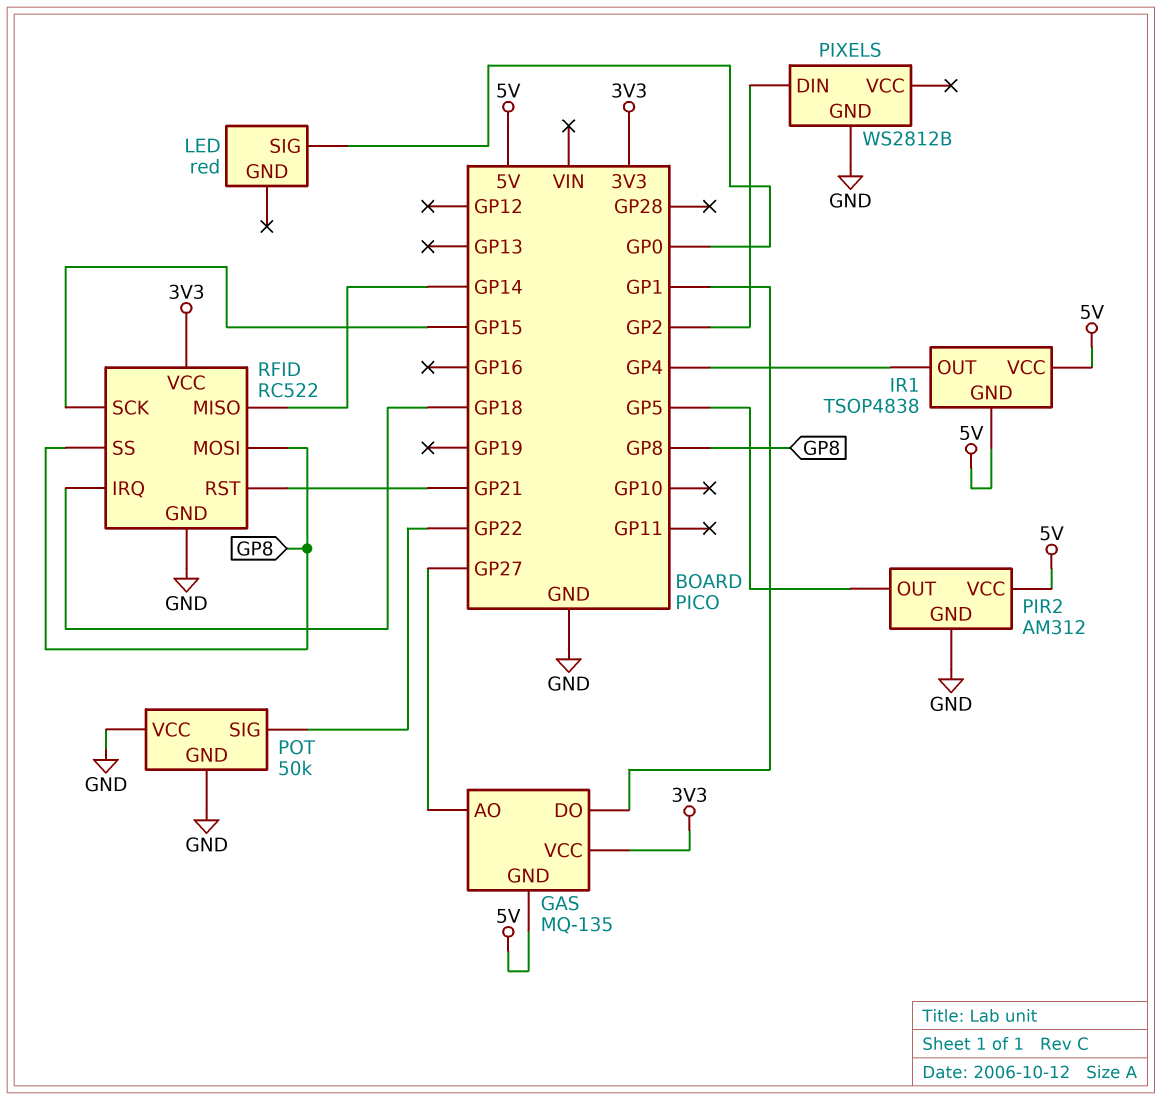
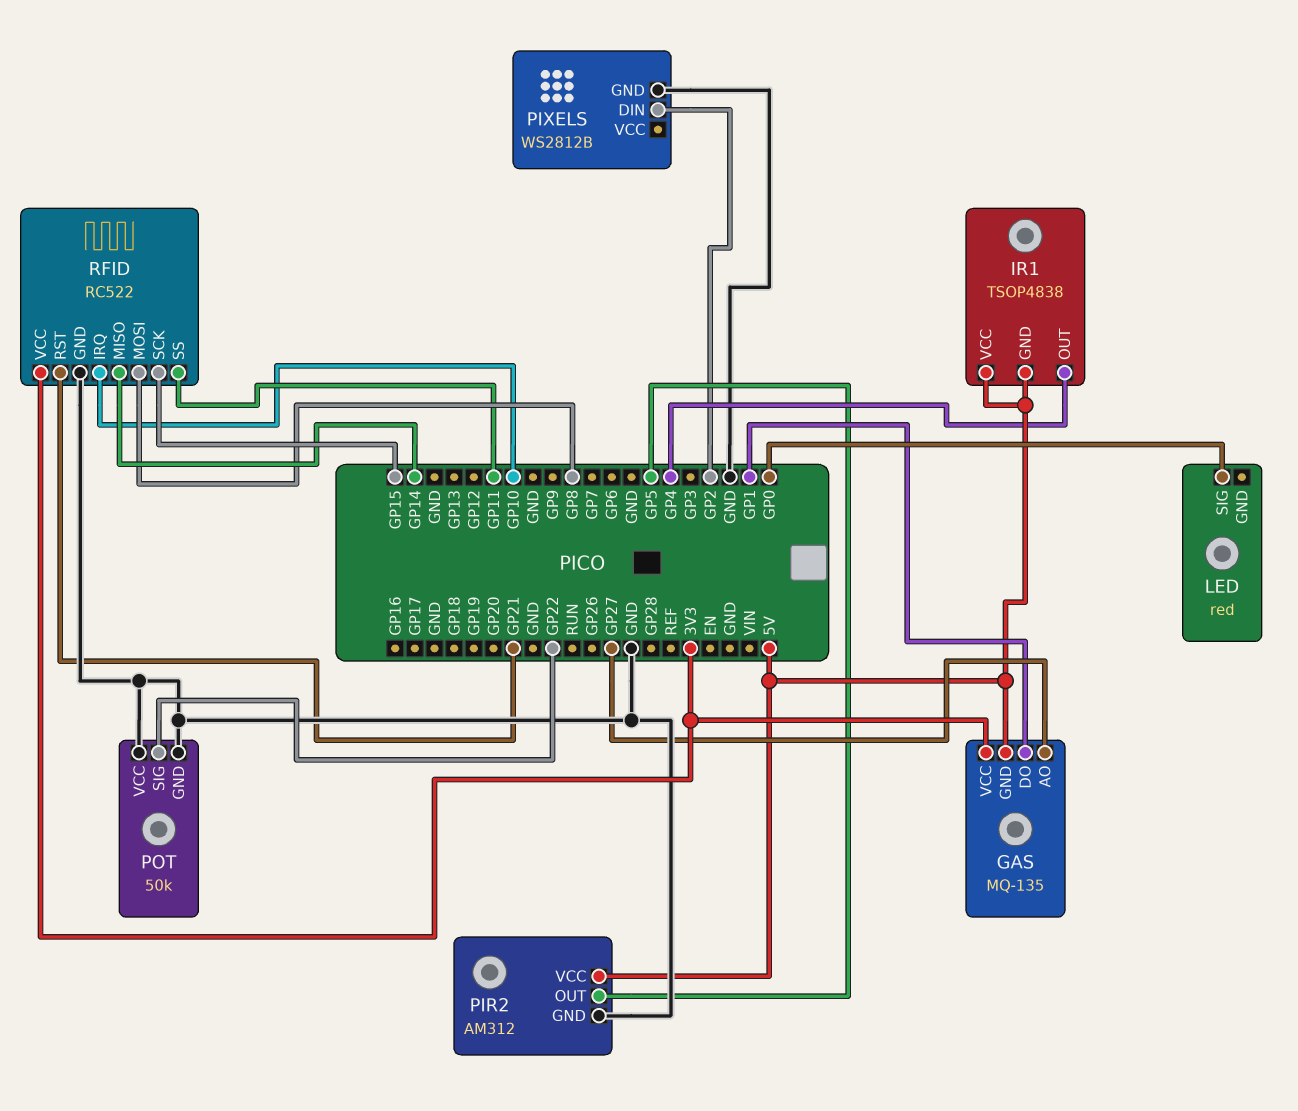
RFID pin IRQ: GP18 -> GP10
RFID pin SS: GP8 -> GP11

